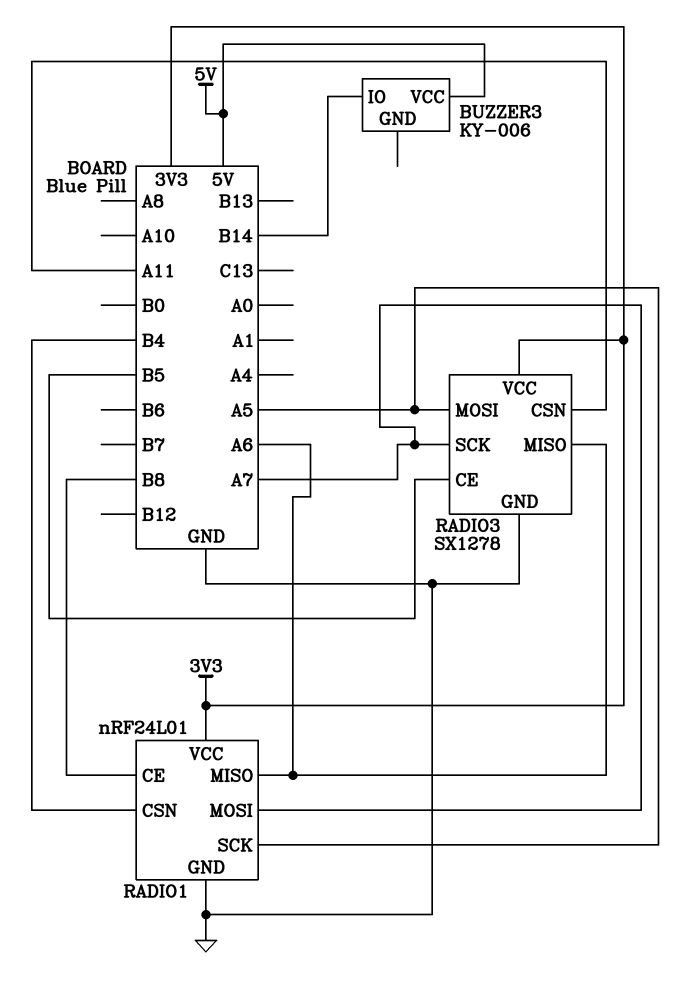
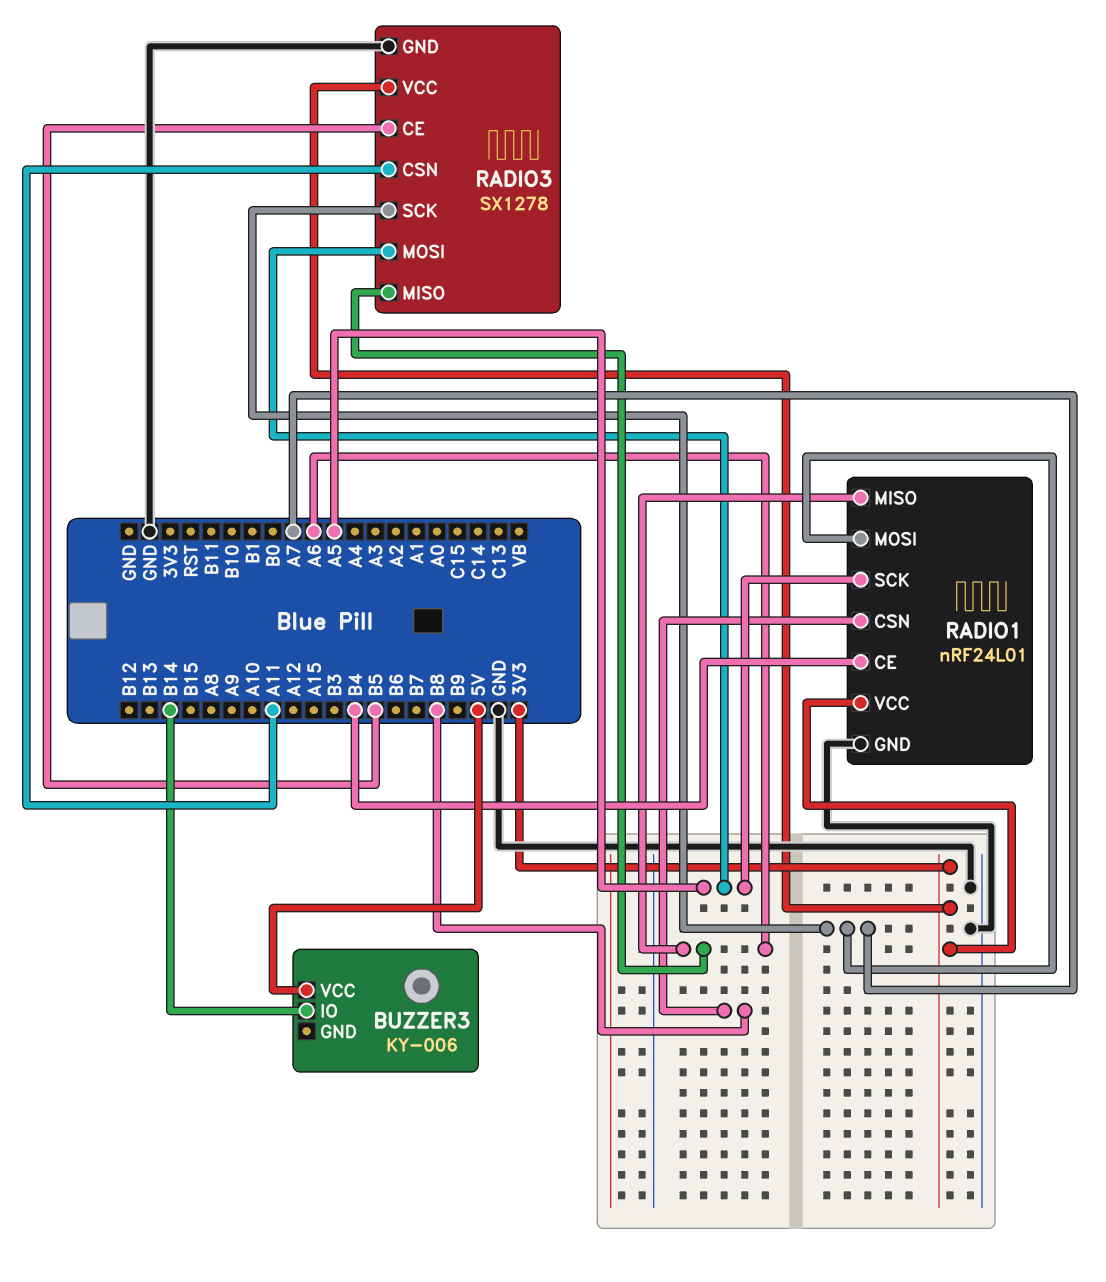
RADIO1 pin CE: B8 -> B4
RADIO1 pin CSN: B4 -> B8

